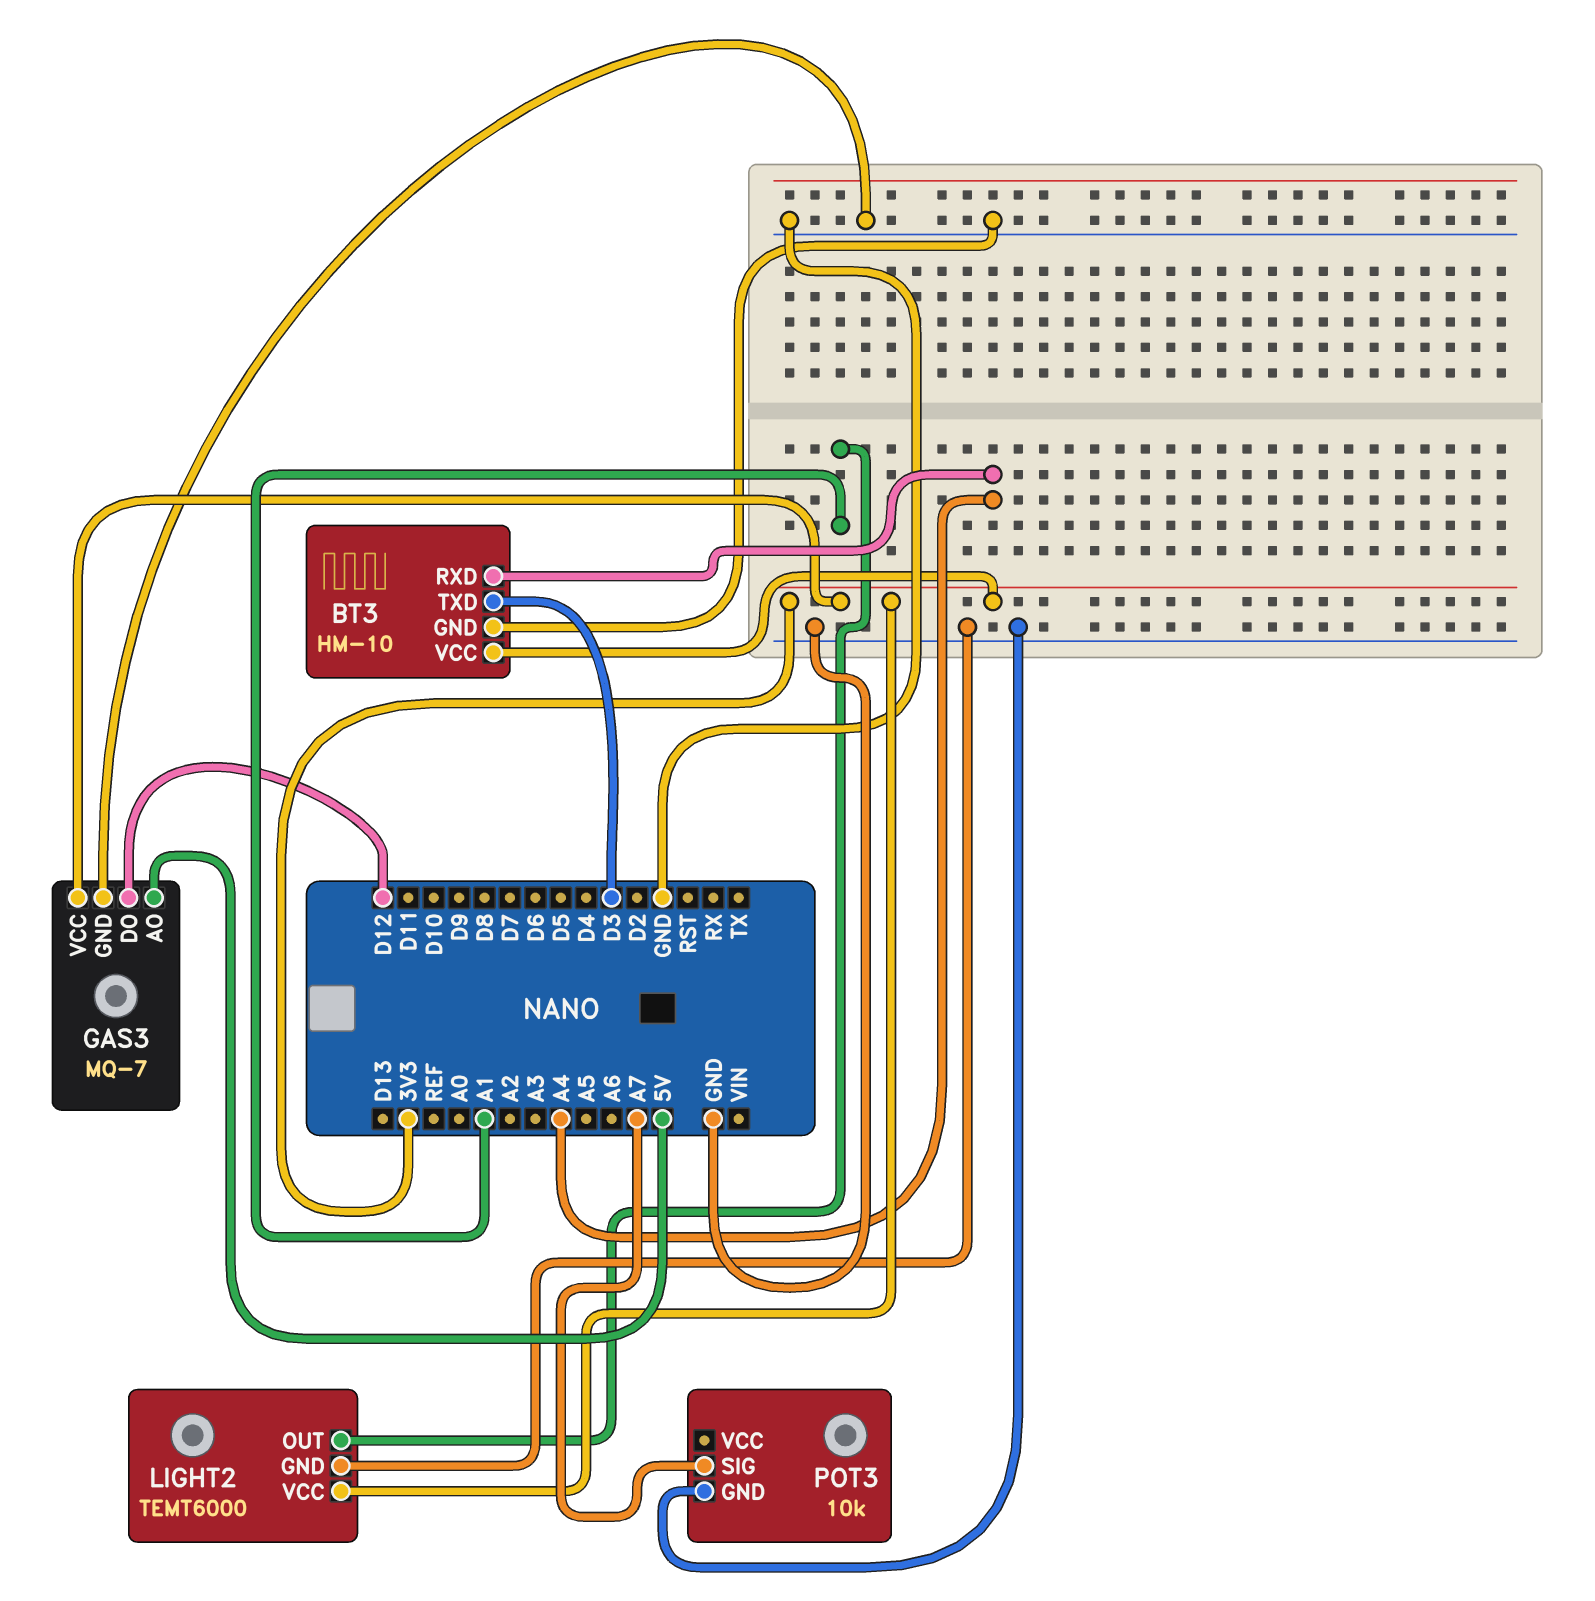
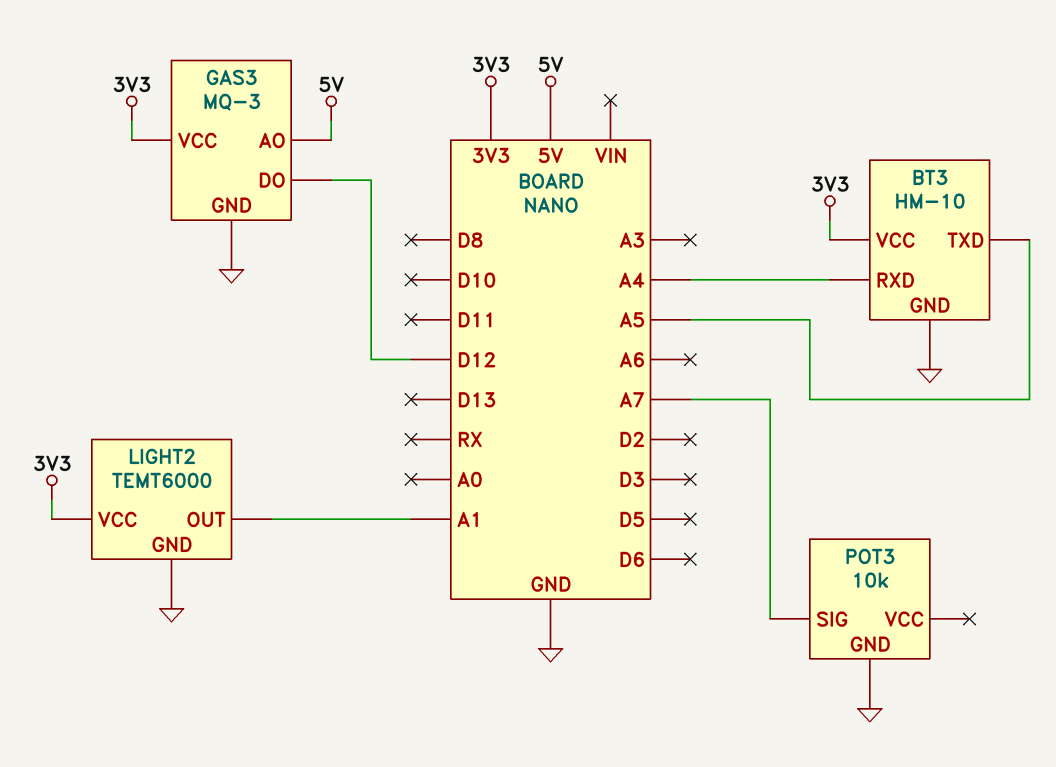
BT3 pin TXD: D3 -> A5
GAS3: MQ-7 -> MQ-3

